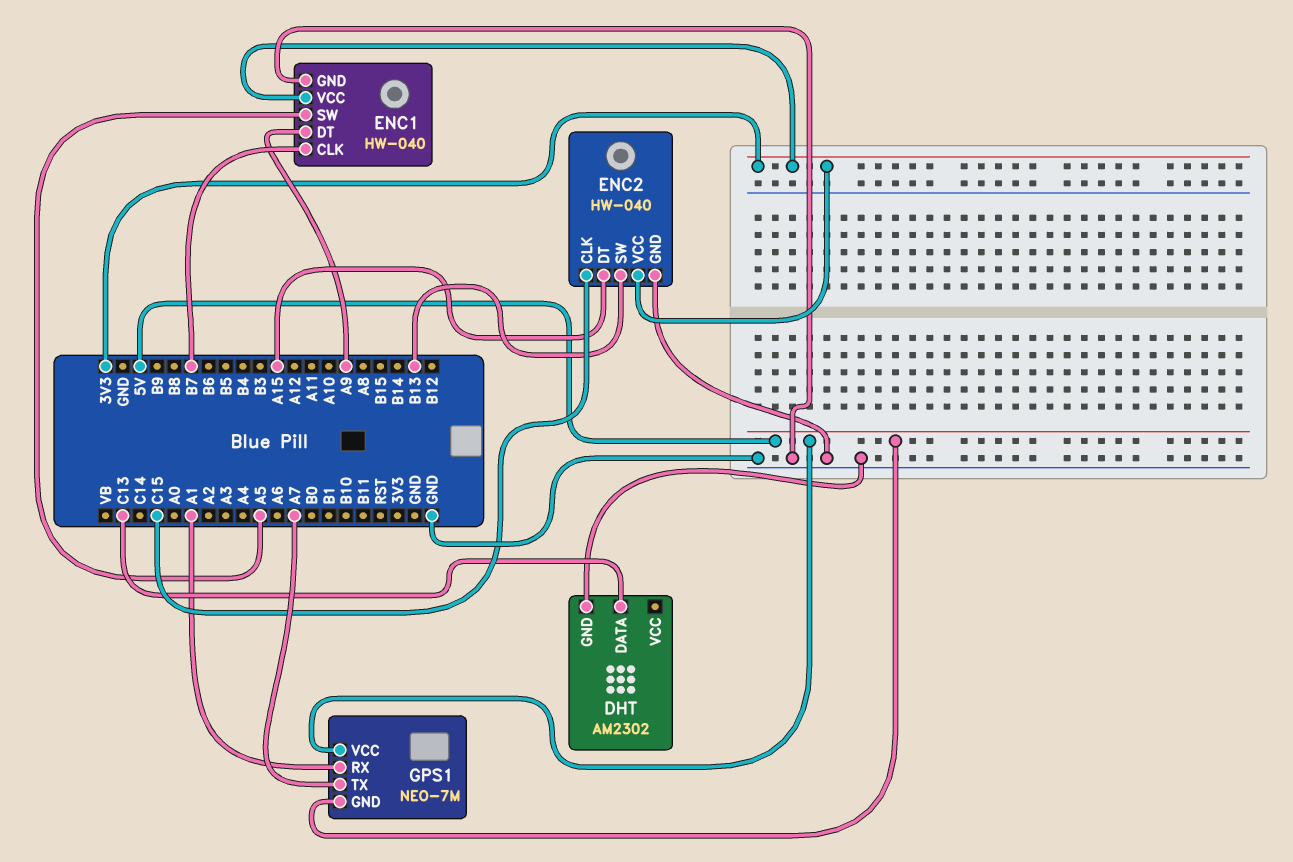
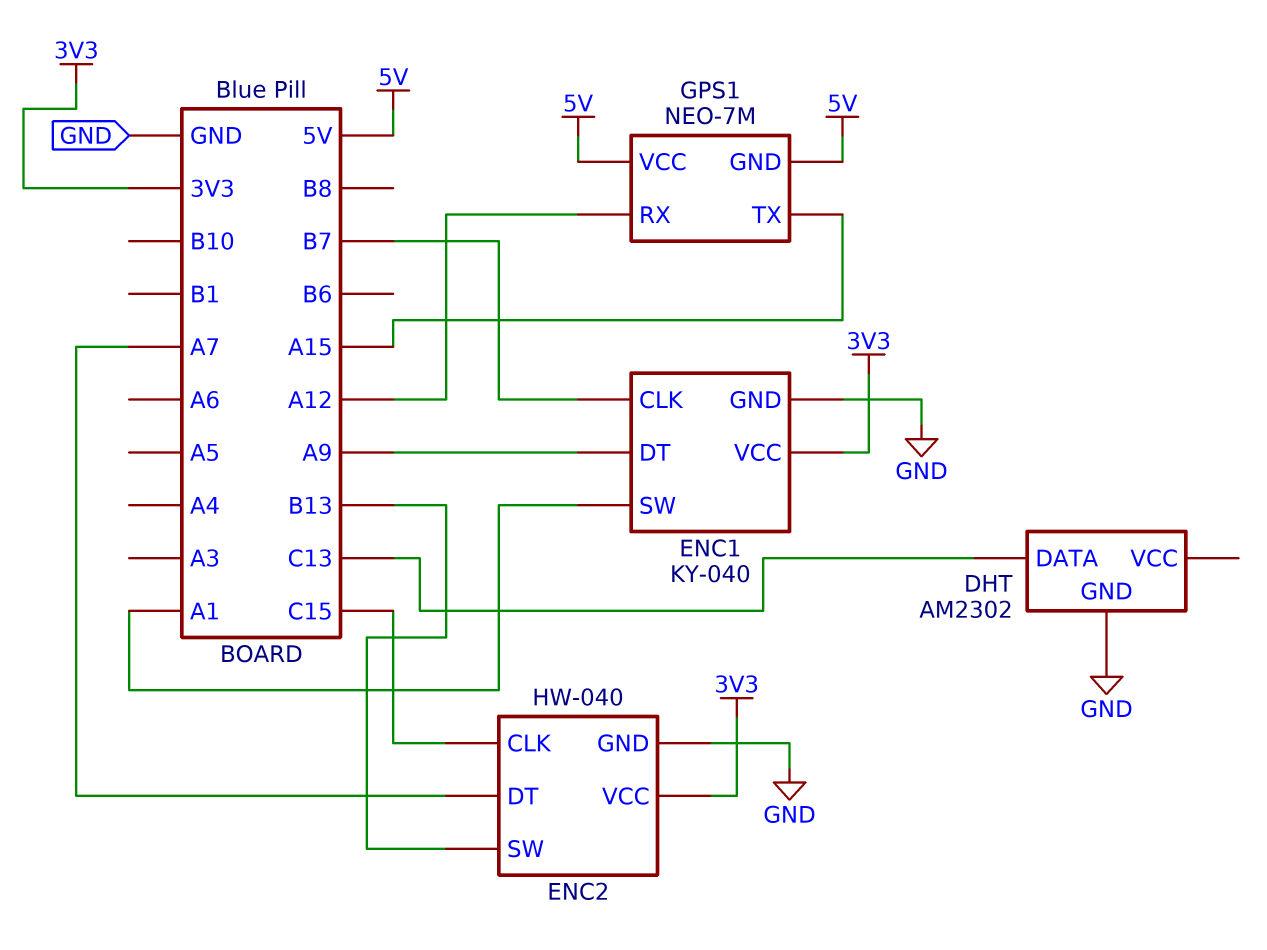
ENC1: HW-040 -> KY-040
ENC1 pin SW: A5 -> A1
ENC2 pin DT: A15 -> A7
GPS1 pin RX: A1 -> A12
GPS1 pin TX: A7 -> A15

